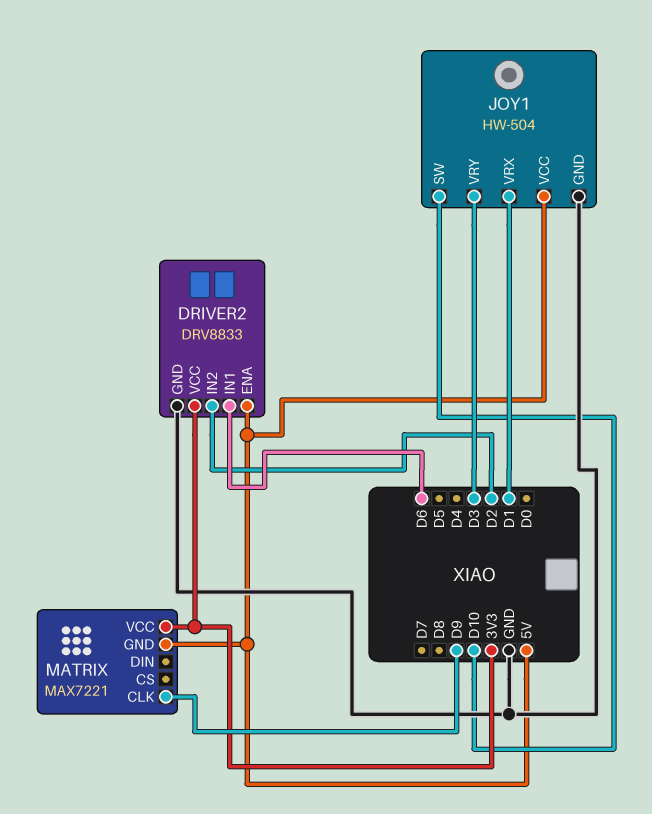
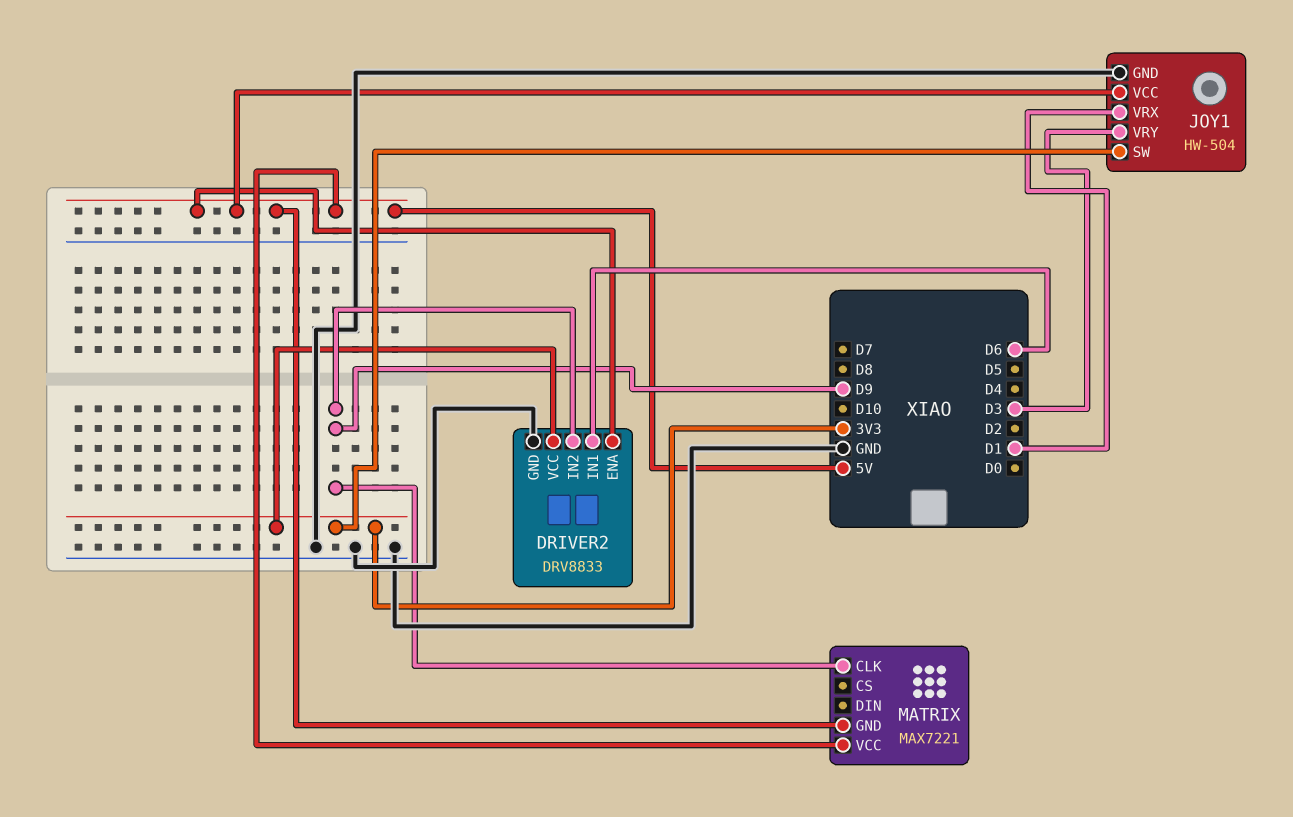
DRIVER2 pin IN2: D2 -> D9
JOY1 pin SW: D10 -> 3V3
MATRIX pin VCC: 3V3 -> 5V

